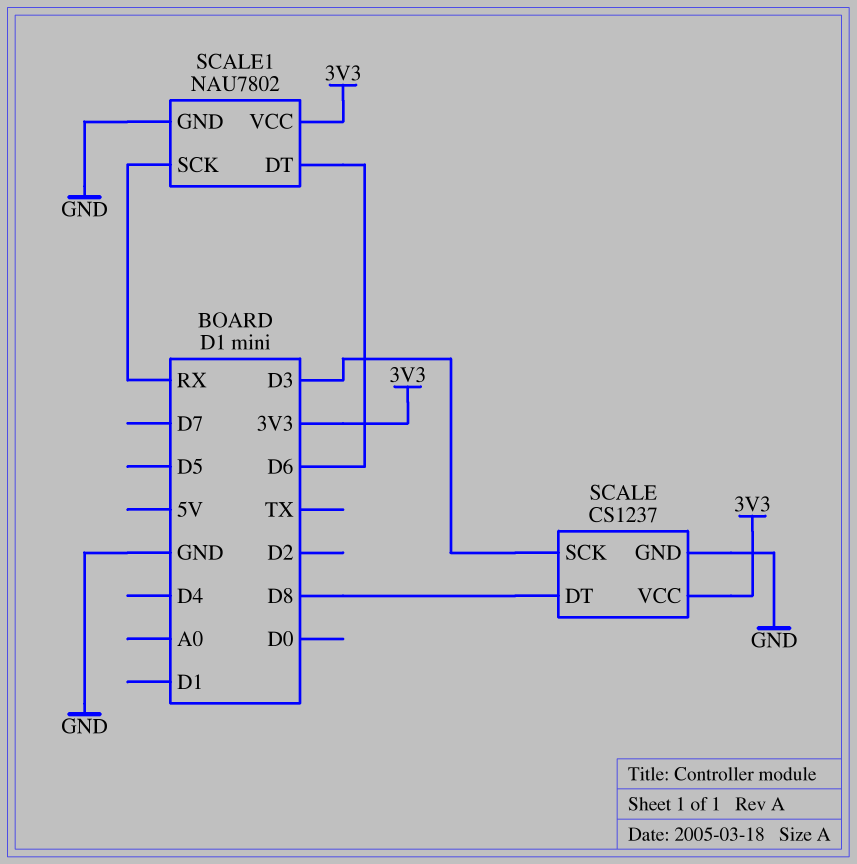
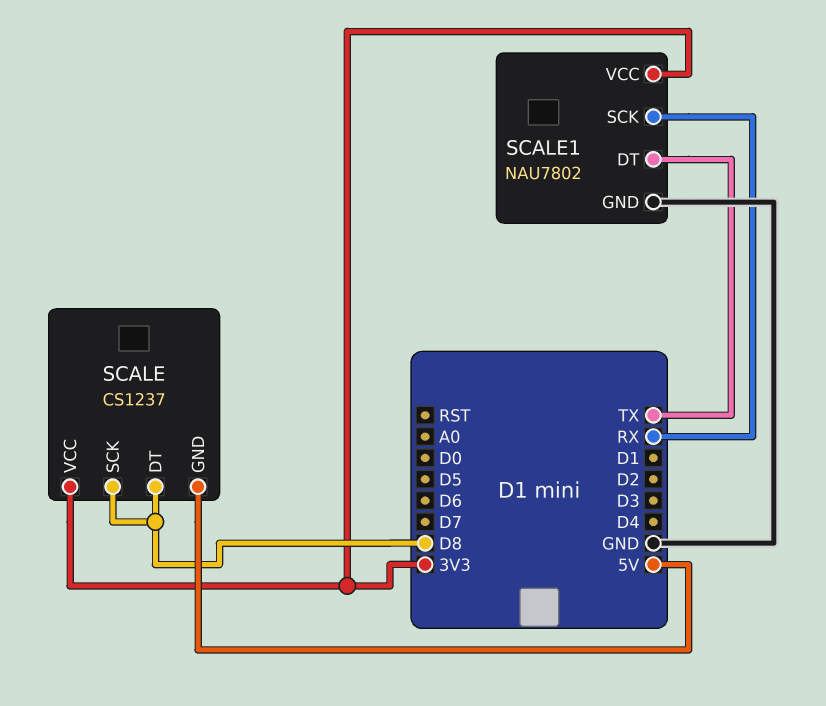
SCALE pin GND: GND -> 5V
SCALE pin SCK: D3 -> D8
SCALE1 pin DT: D6 -> TX

